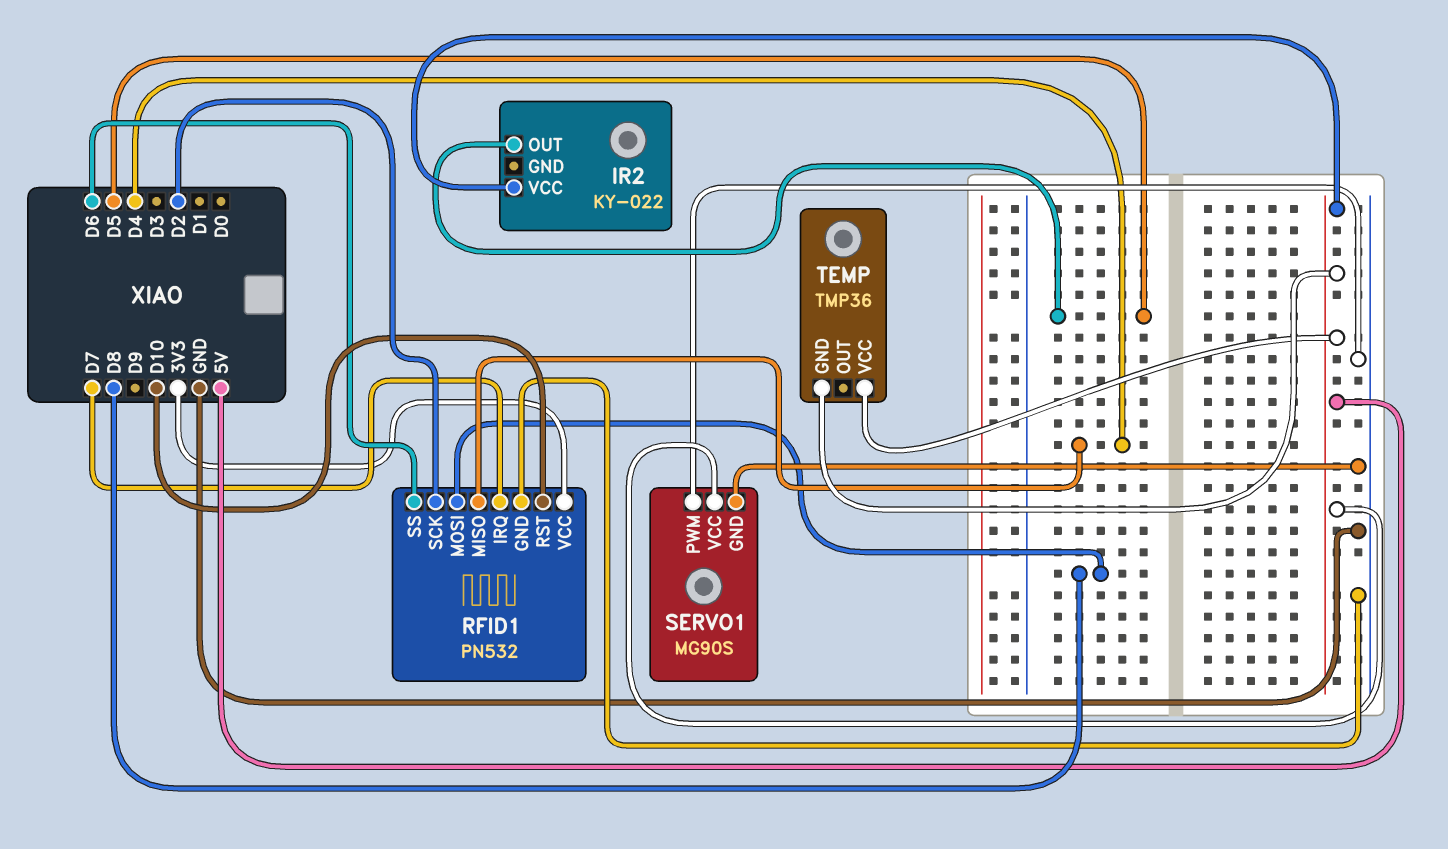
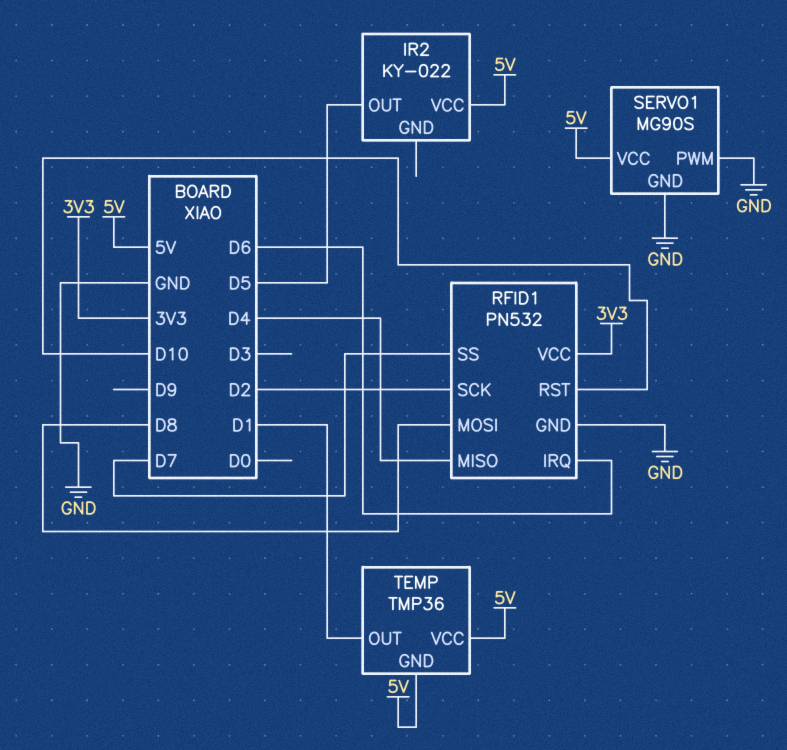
RFID1 pin IRQ: D7 -> D6
RFID1 pin SS: D6 -> D7
TEMP pin OUT: none -> D1

